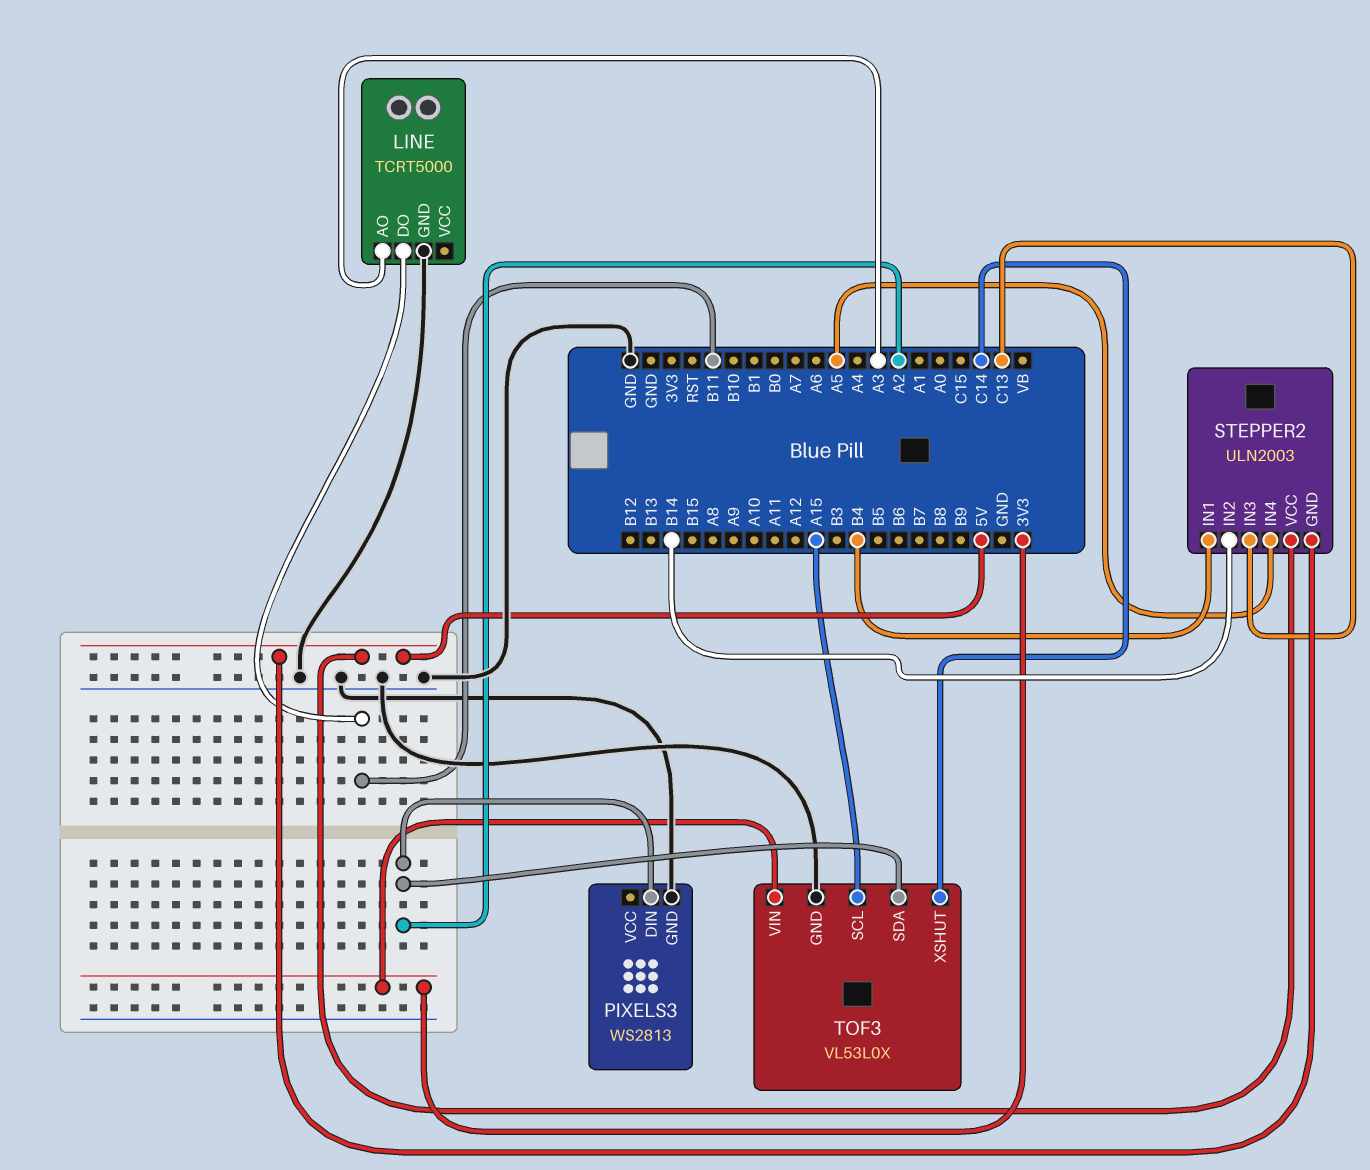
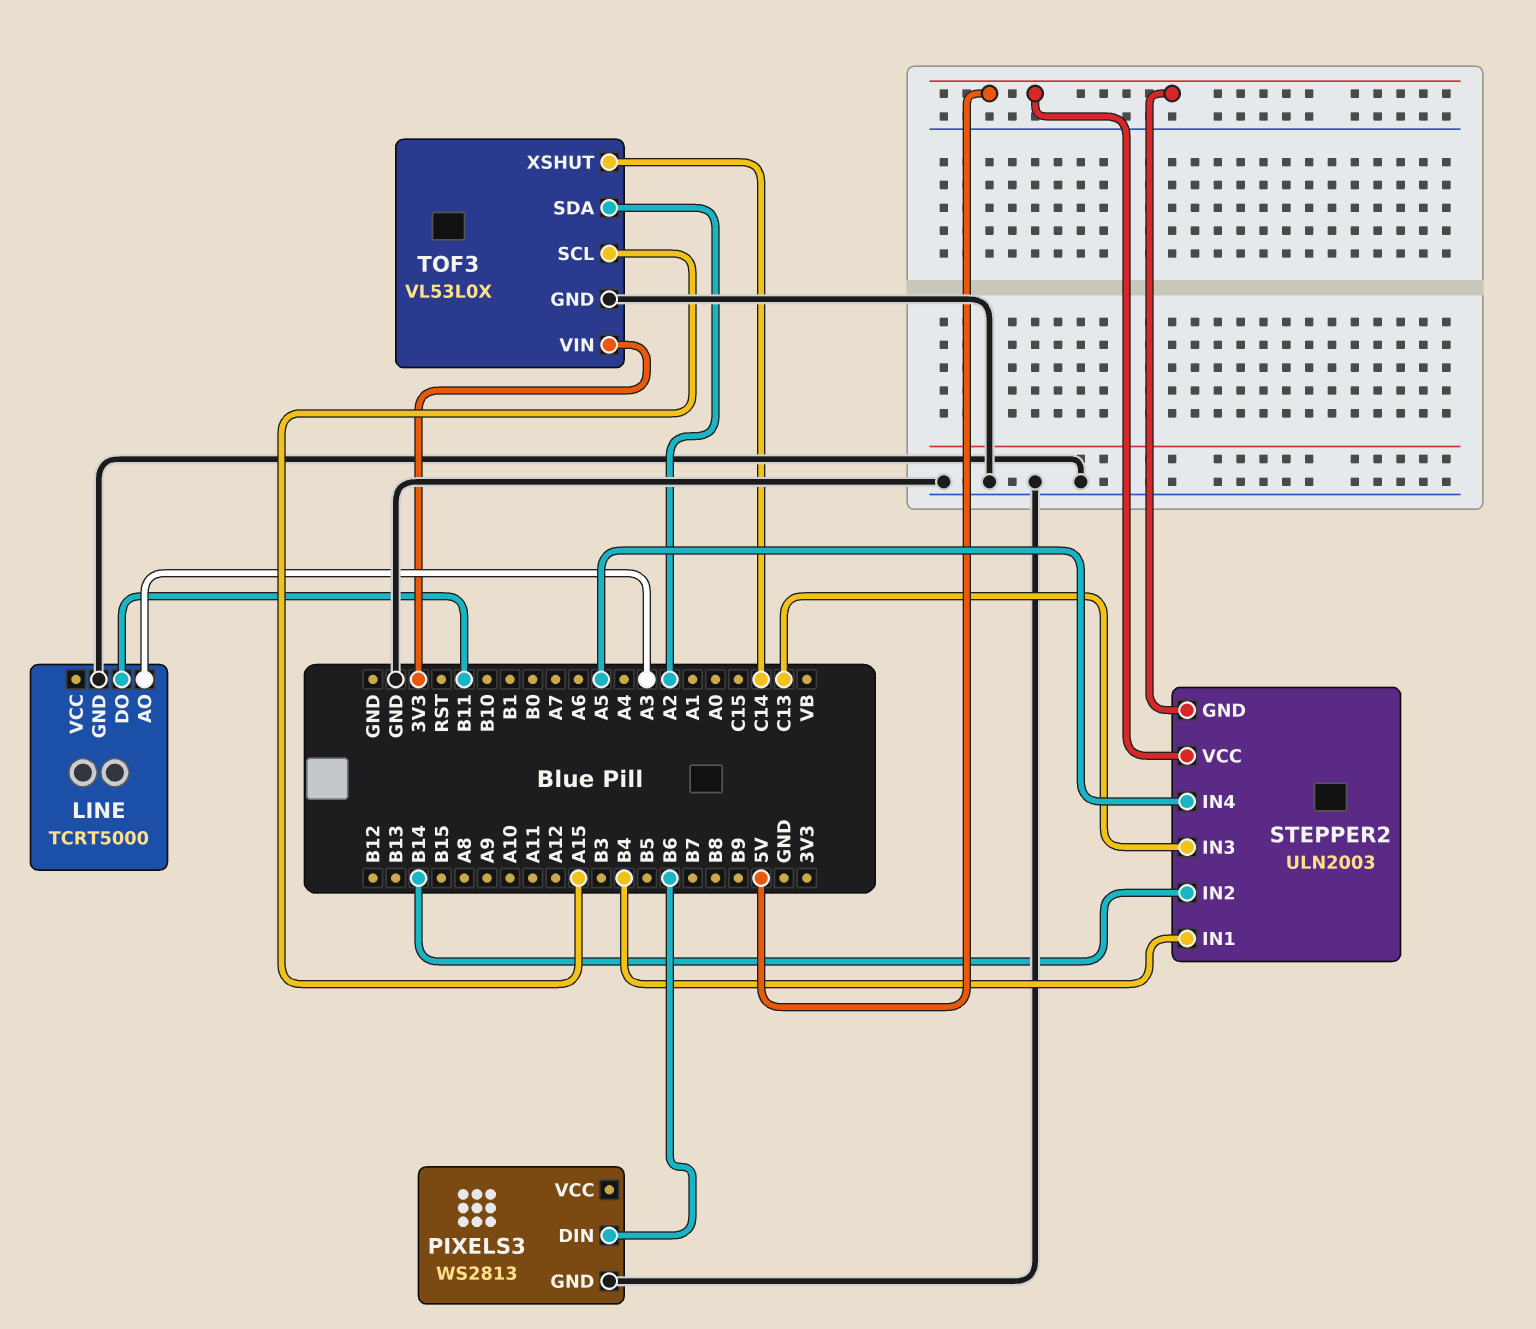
PIXELS3 pin DIN: A2 -> B6

